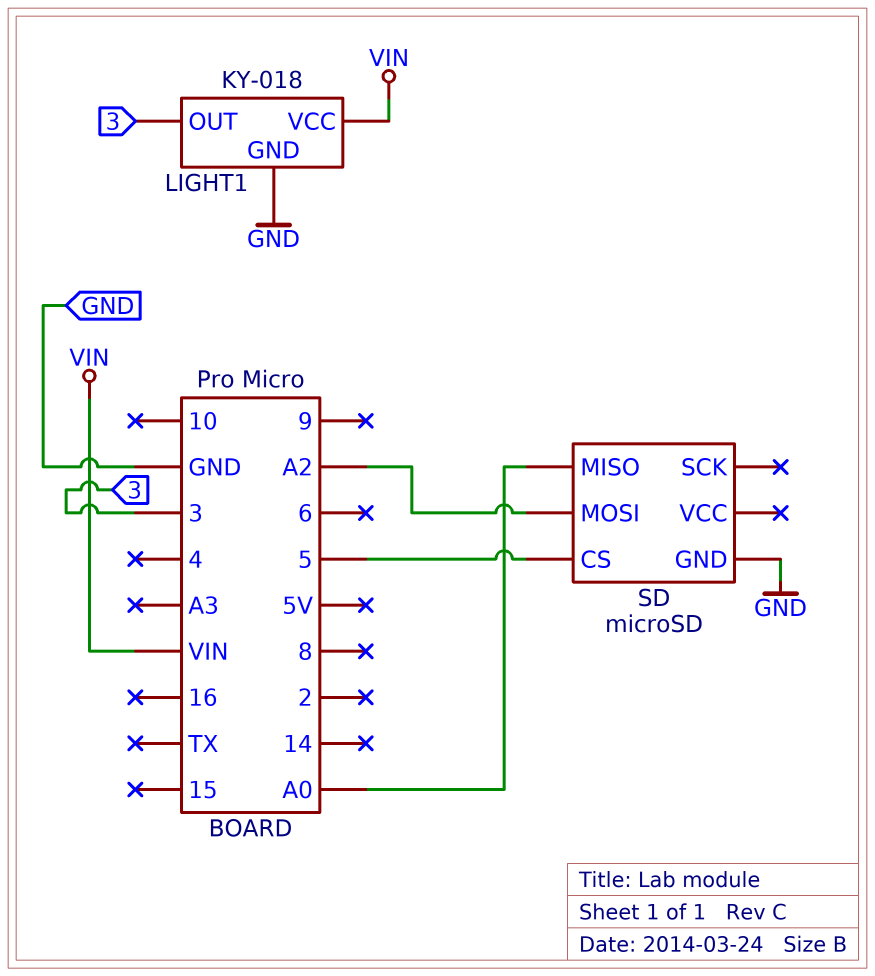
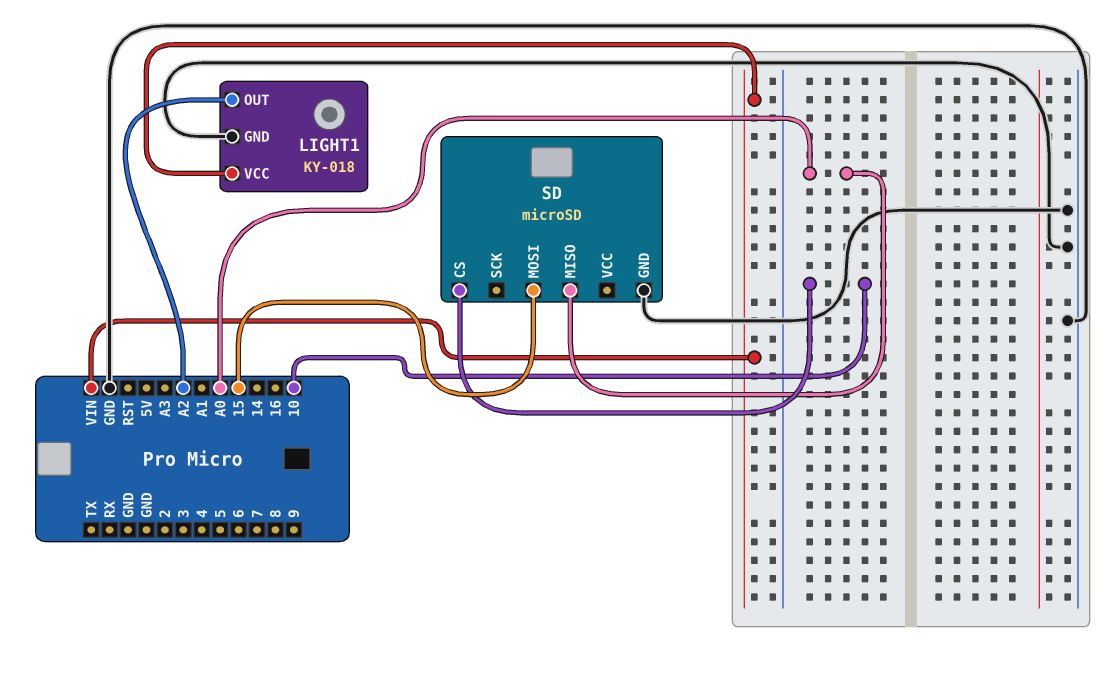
LIGHT1 pin OUT: 3 -> A2
SD pin CS: 5 -> 10
SD pin MOSI: A2 -> 15

